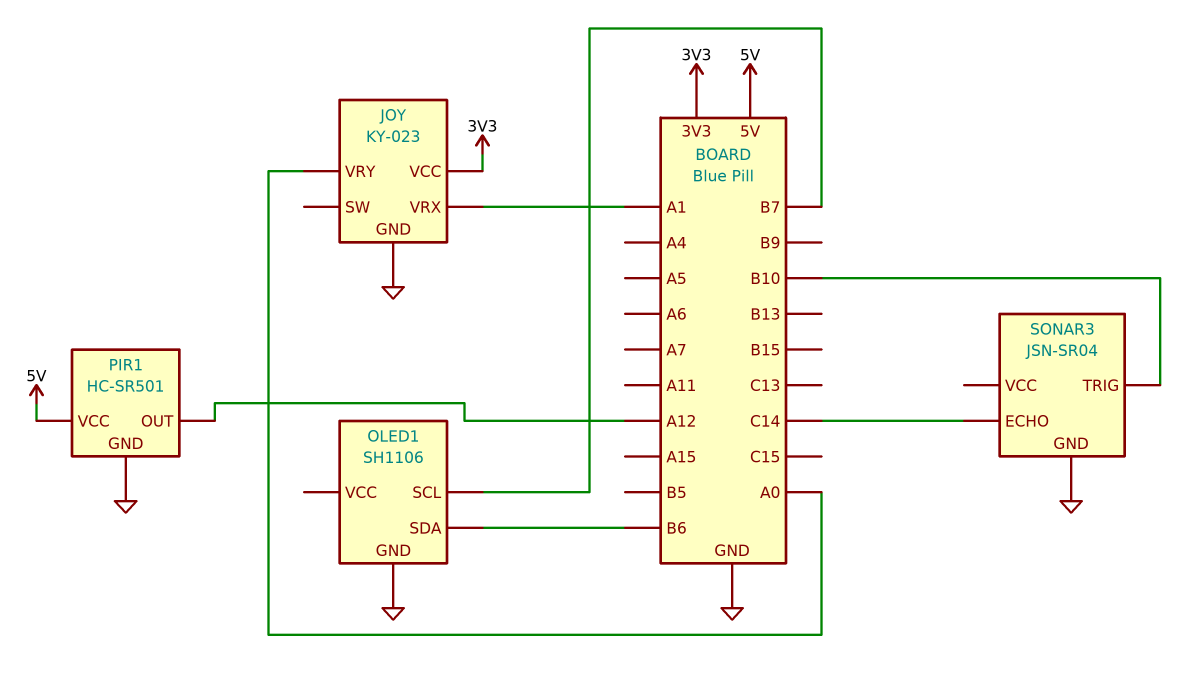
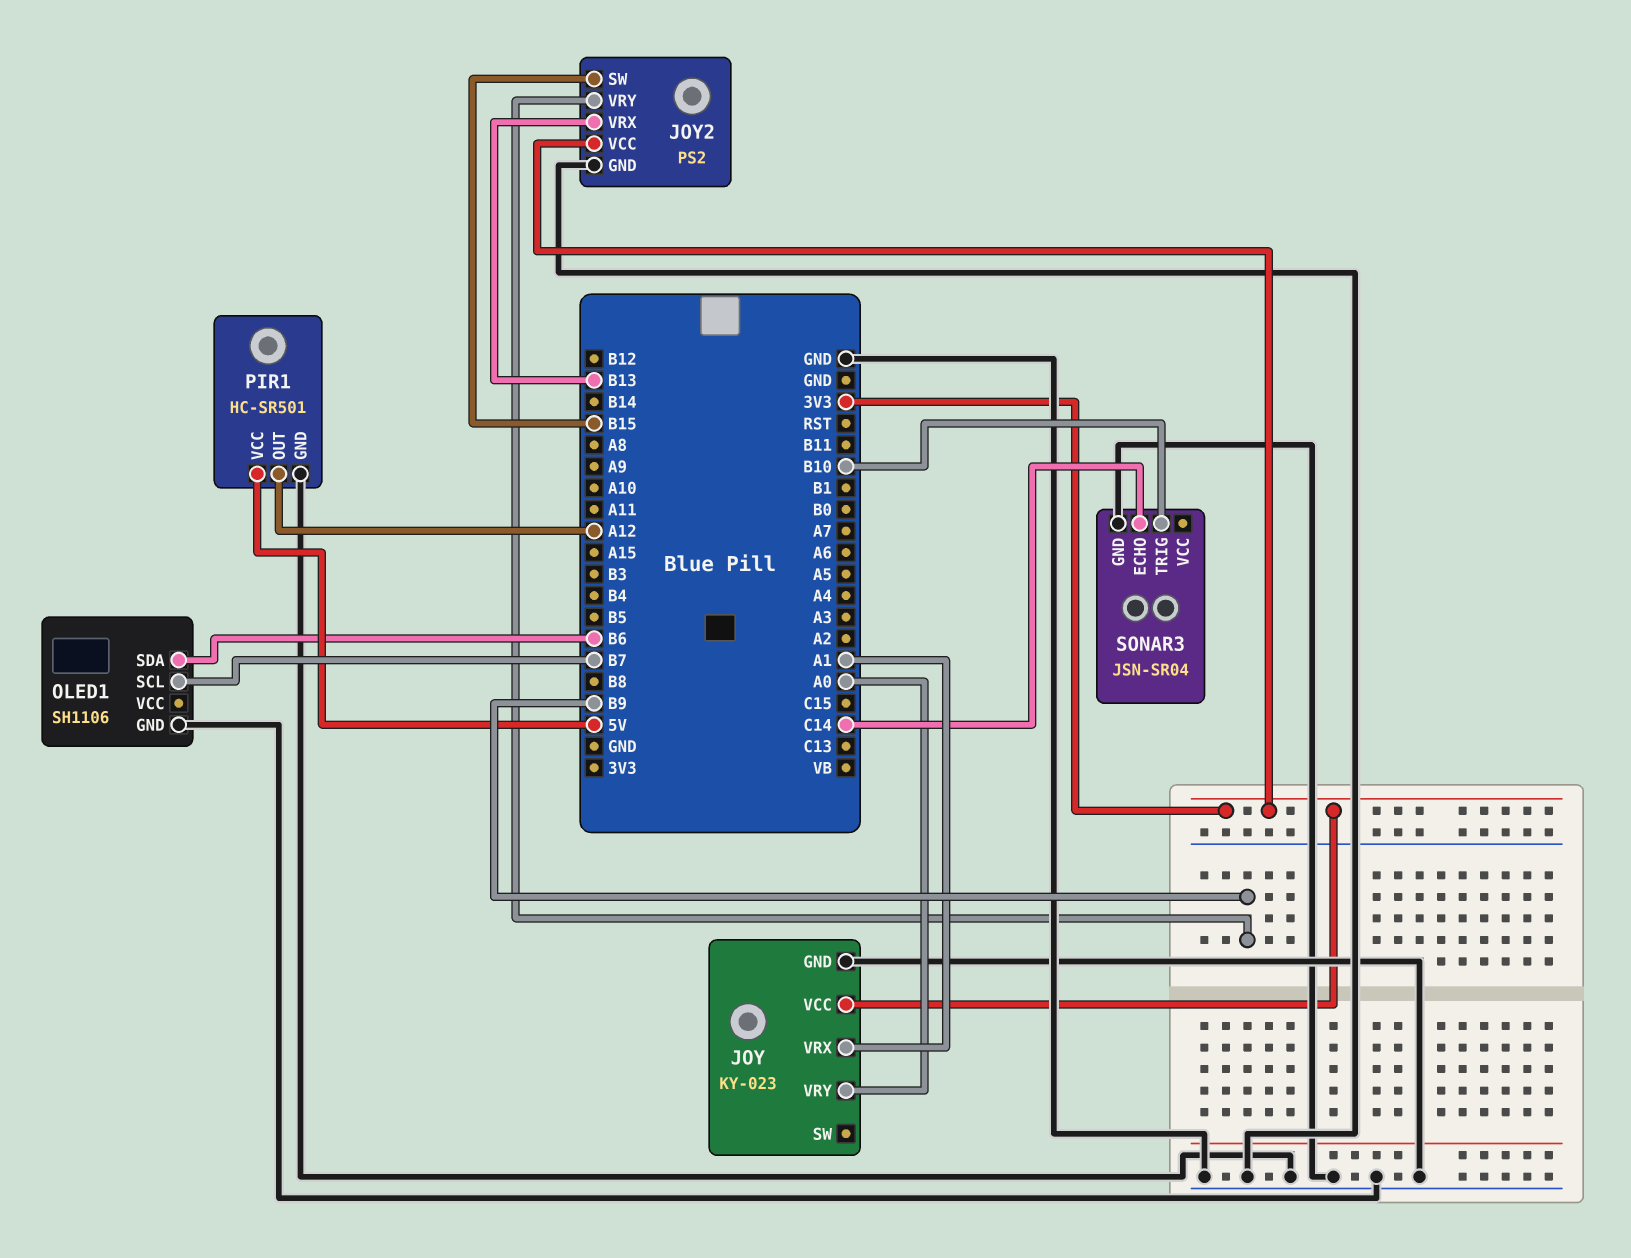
JOY2: none -> PS2
JOY2 pin GND: none -> GND
JOY2 pin SW: none -> B15
JOY2 pin VCC: none -> 3V3
JOY2 pin VRX: none -> B13
JOY2 pin VRY: none -> B9

